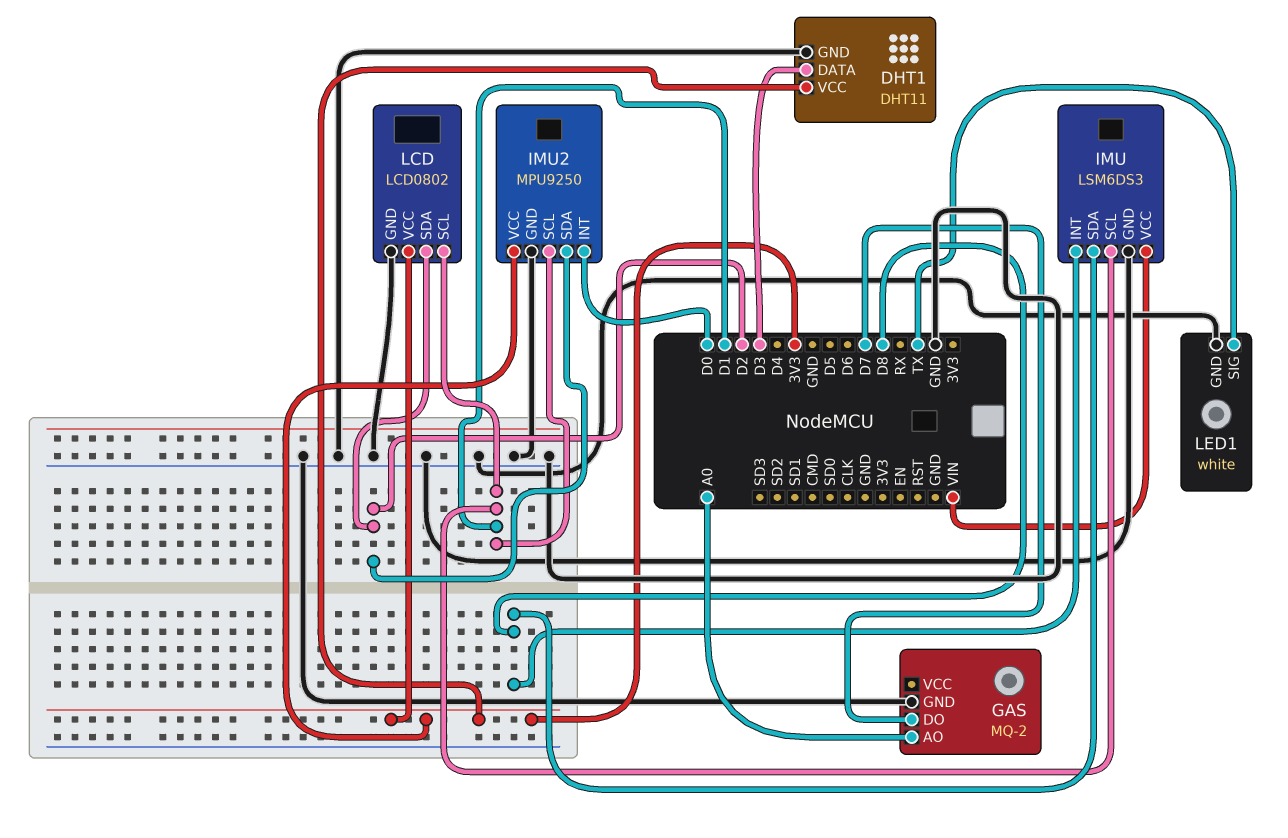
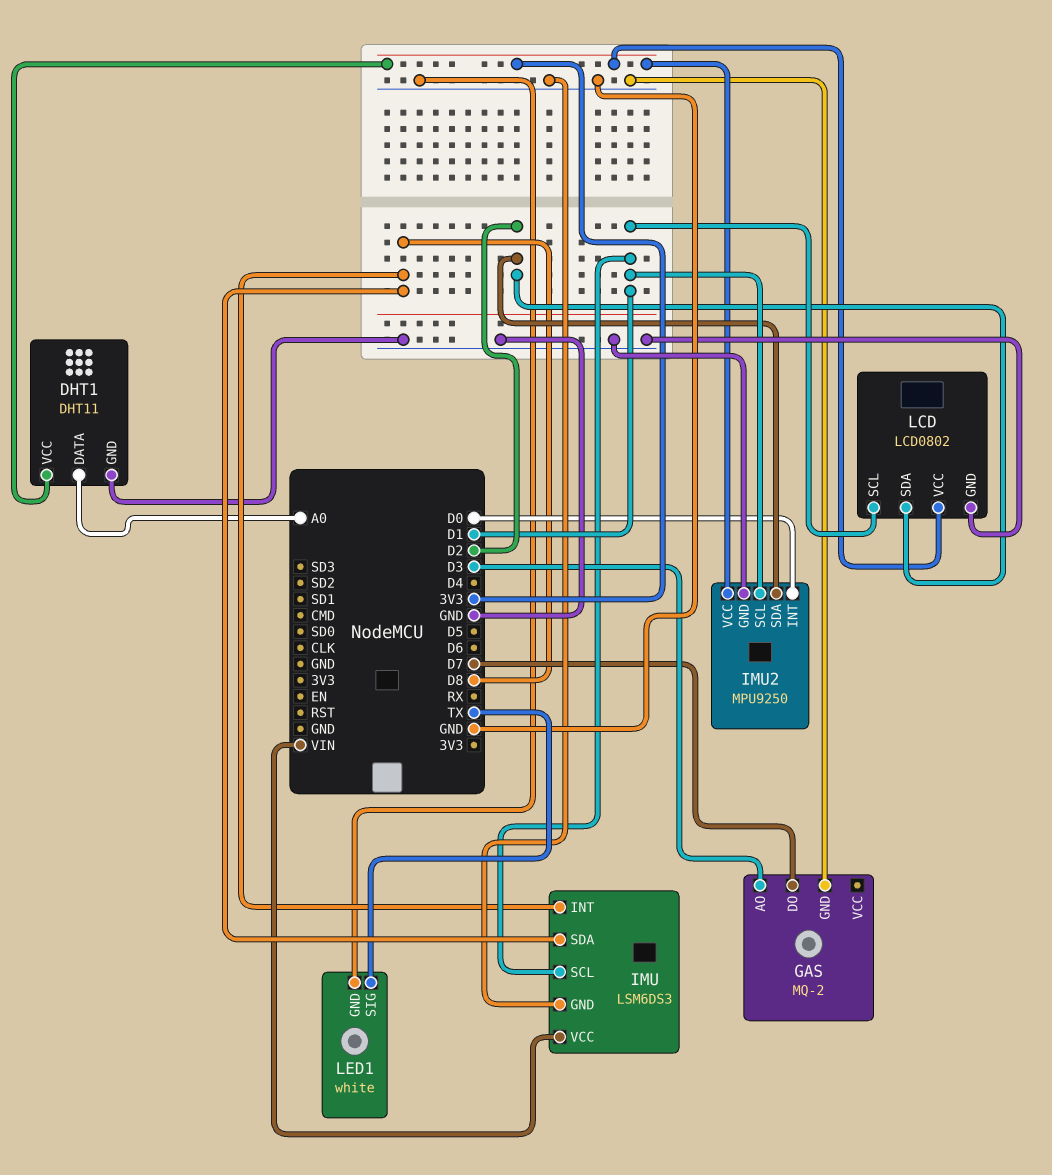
DHT1 pin DATA: D3 -> A0
GAS pin AO: A0 -> D3

